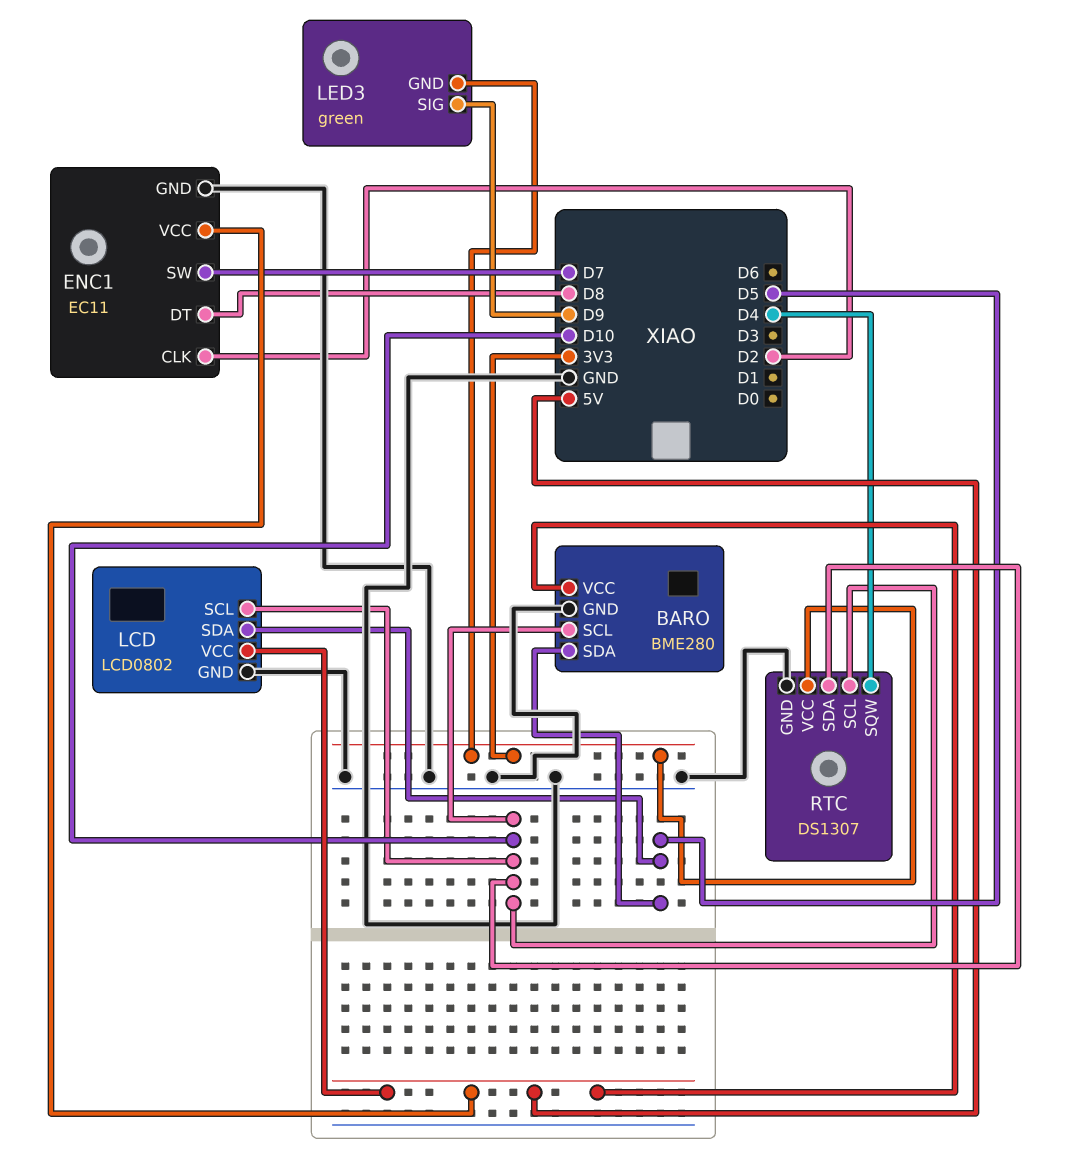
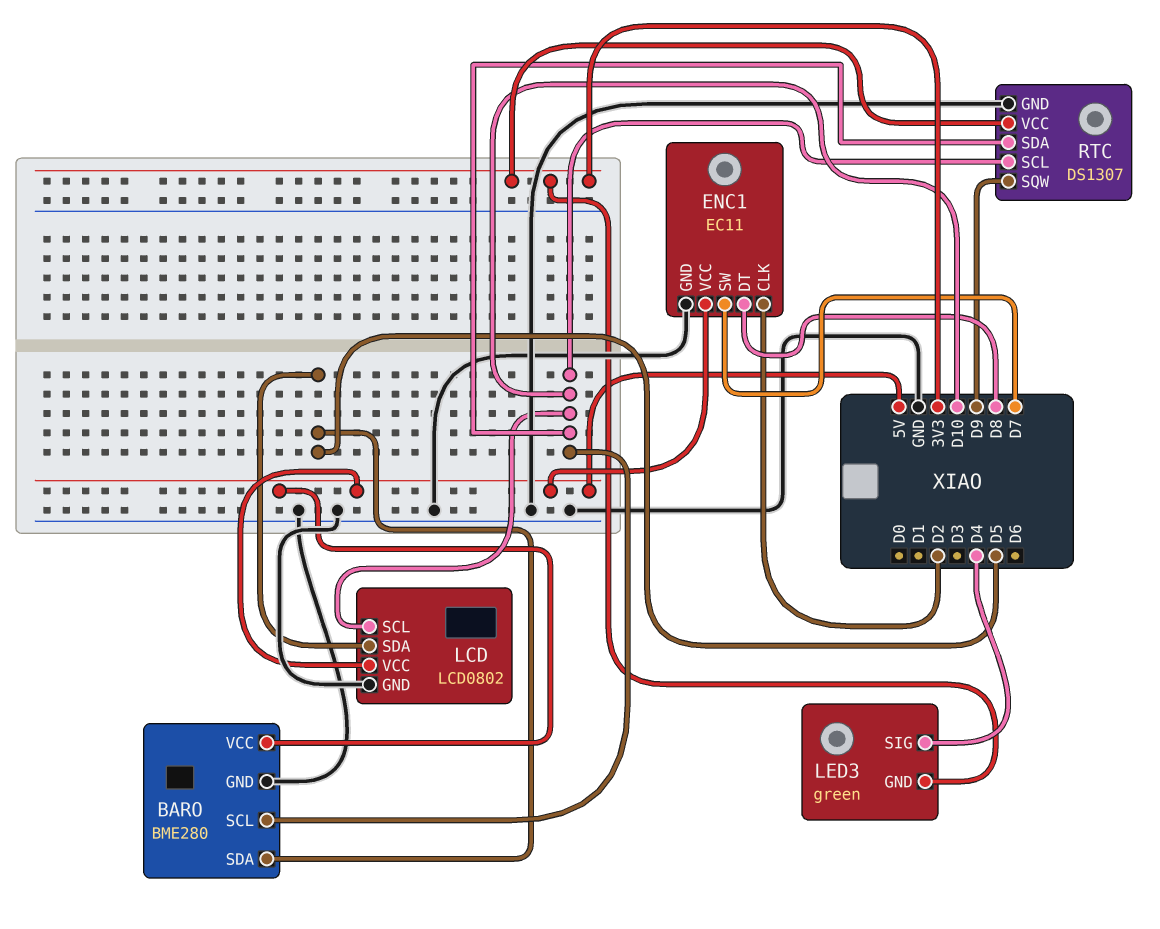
LED3 pin SIG: D9 -> D4
RTC pin SQW: D4 -> D9

